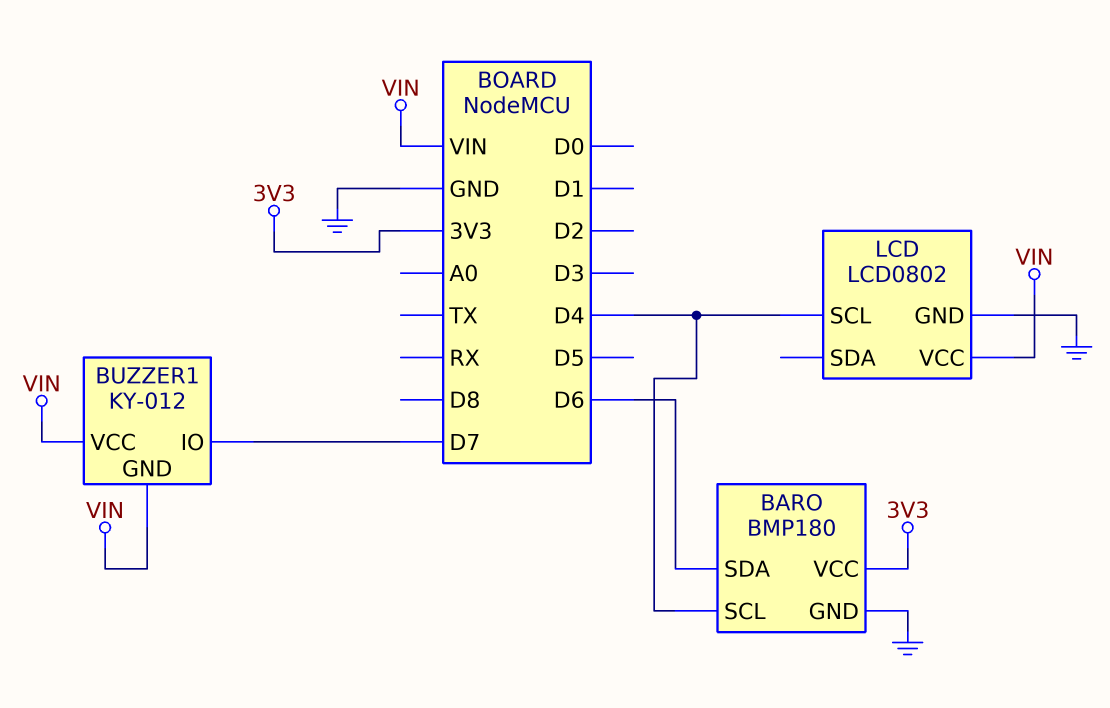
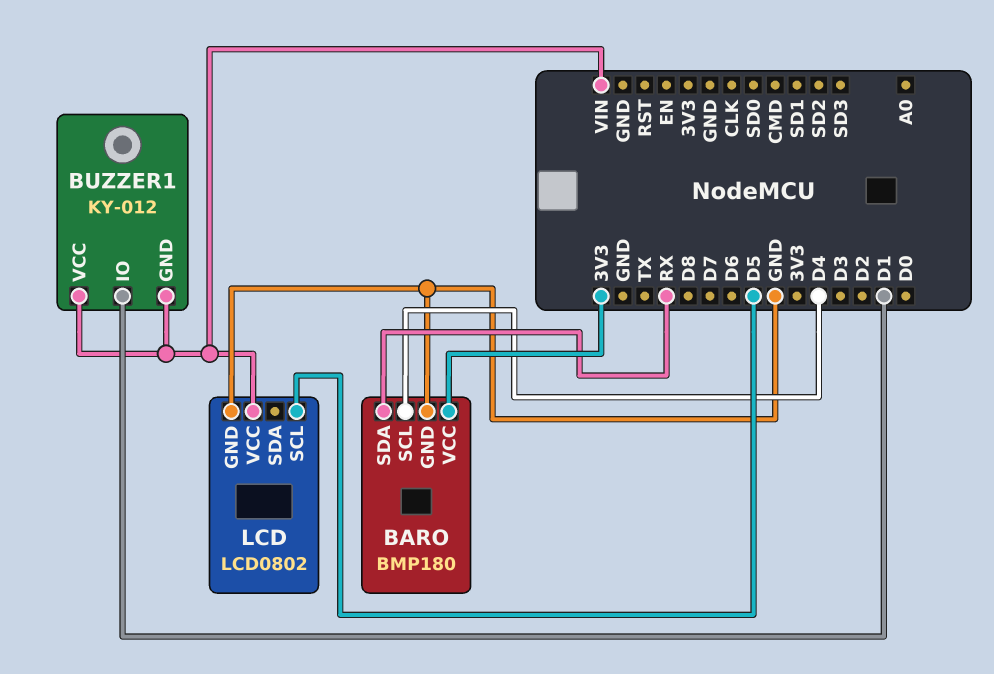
BARO pin SDA: D6 -> RX
BUZZER1 pin IO: D7 -> D1
LCD pin SCL: D4 -> D5

